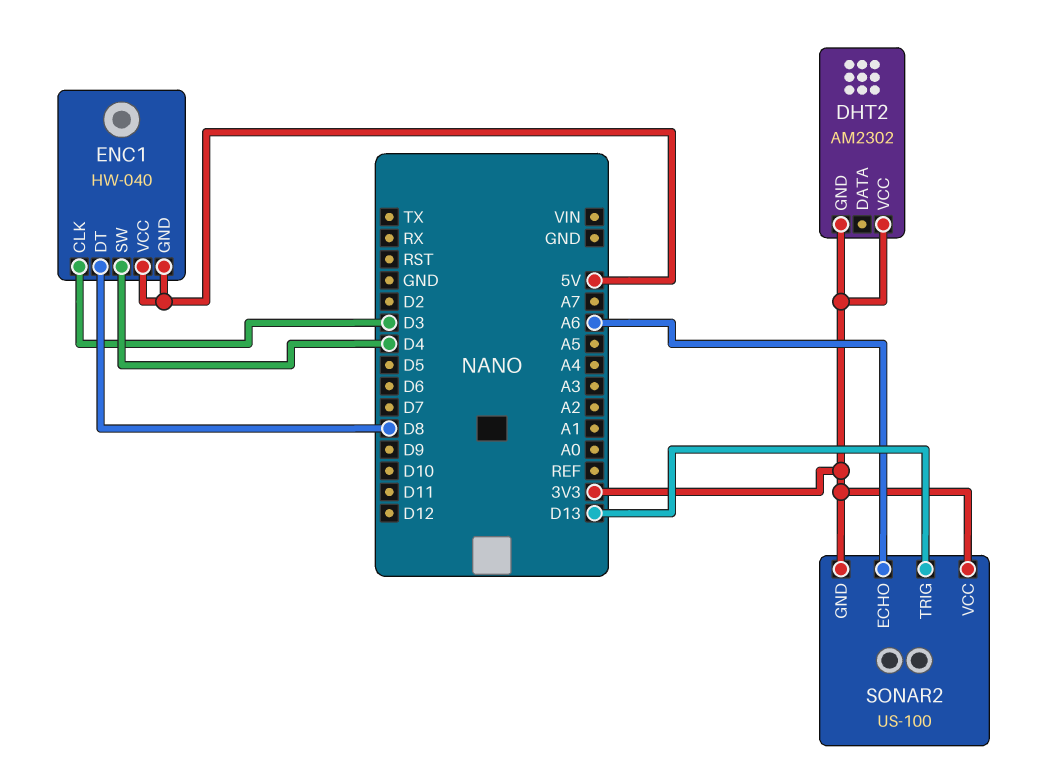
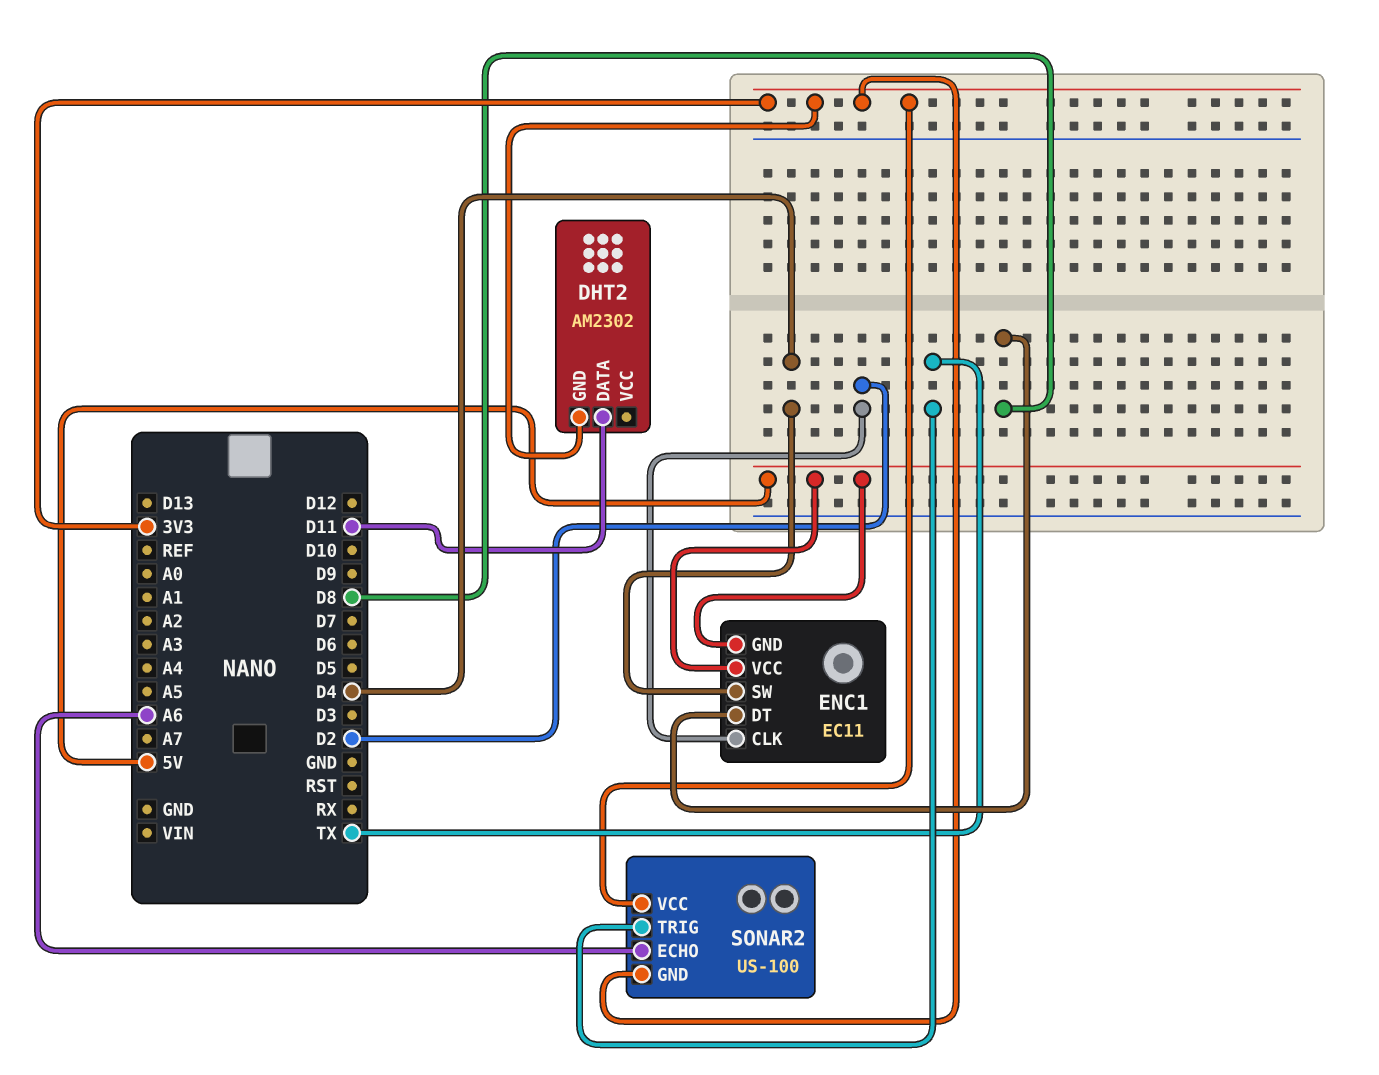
DHT2 pin DATA: none -> D11
DHT2 pin VCC: 3V3 -> none
ENC1: HW-040 -> EC11
ENC1 pin CLK: D3 -> D2
SONAR2 pin TRIG: D13 -> TX

